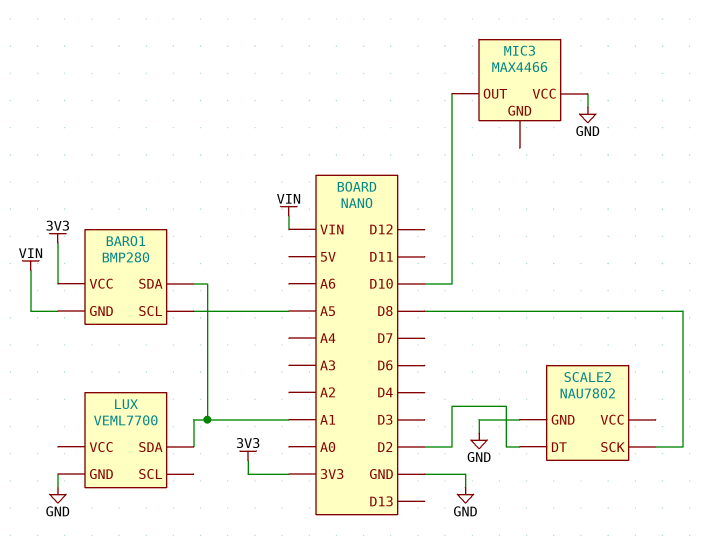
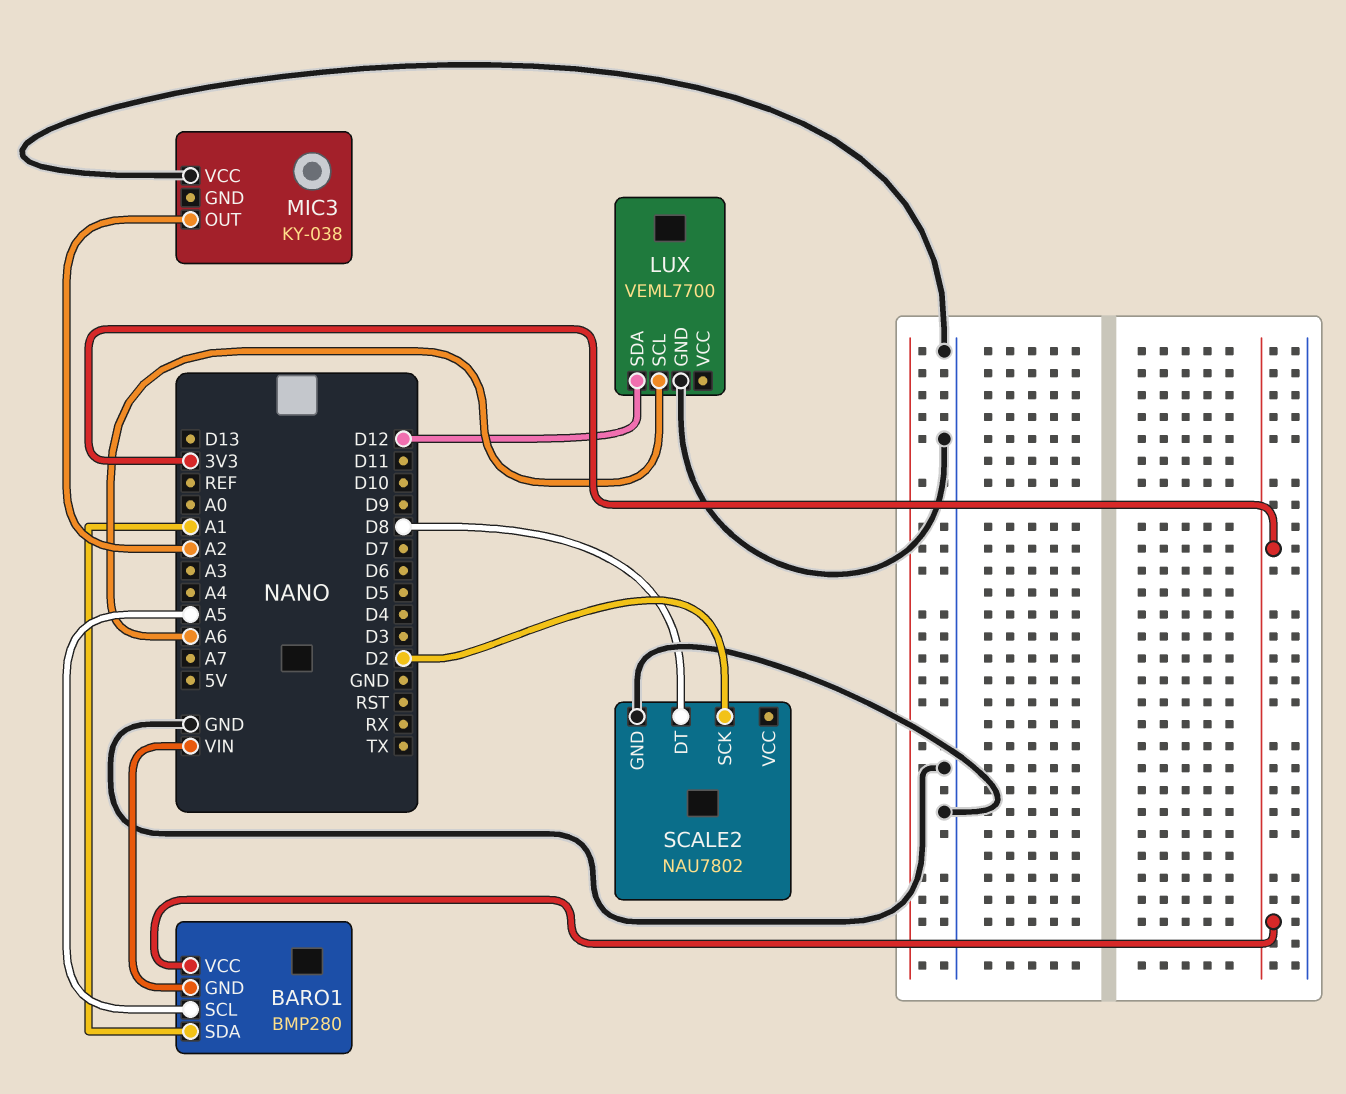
LUX pin SCL: none -> A6
LUX pin SDA: A1 -> D12
MIC3: MAX4466 -> KY-038
MIC3 pin OUT: D10 -> A2
SCALE2 pin DT: D2 -> D8
SCALE2 pin SCK: D8 -> D2

